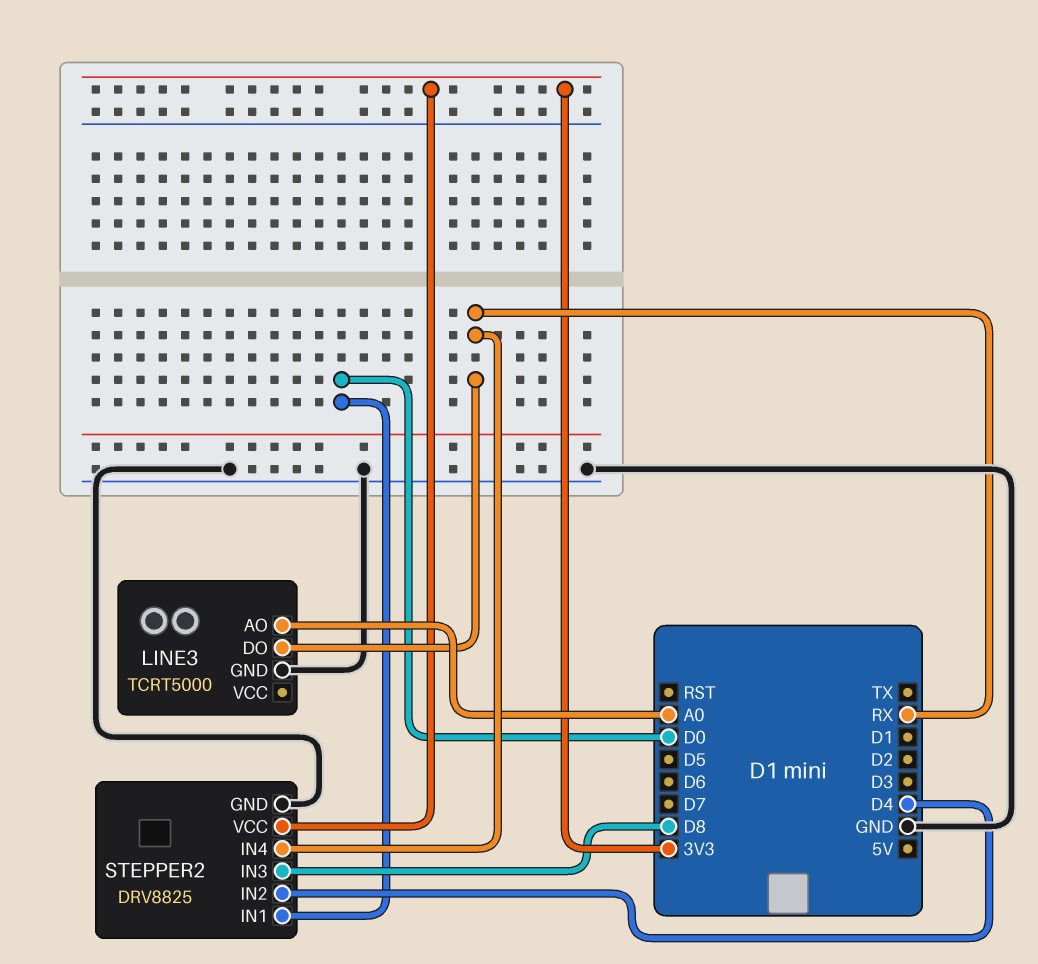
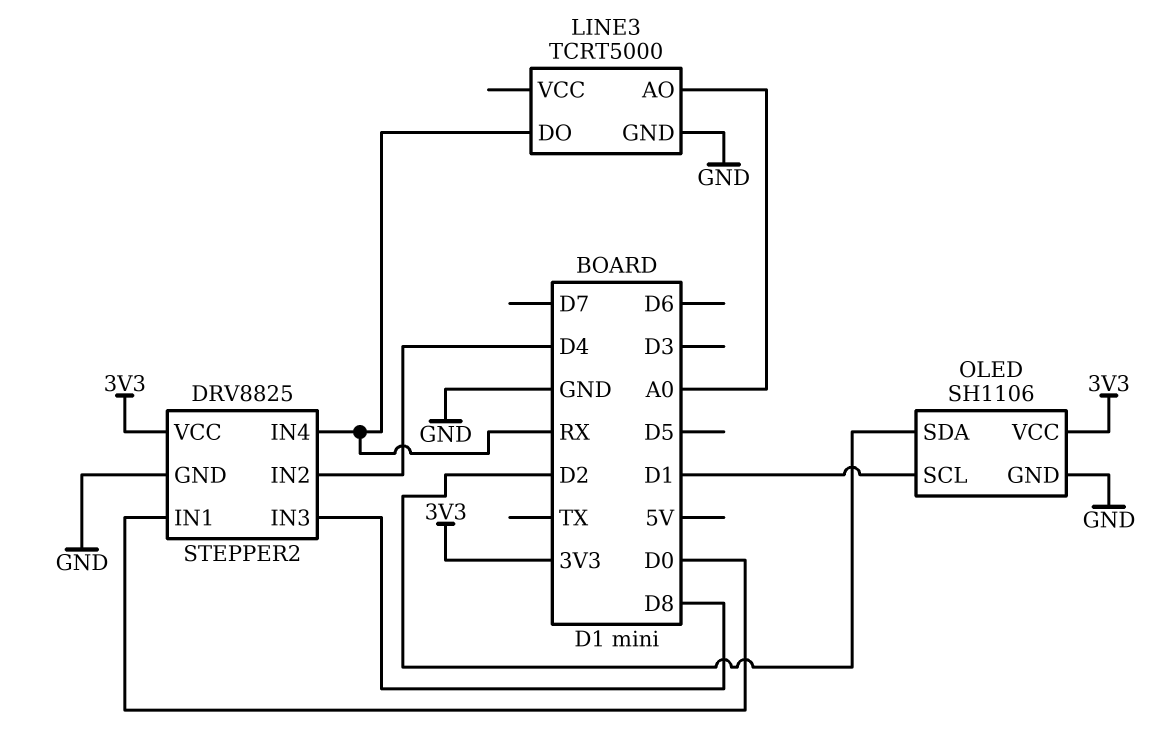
OLED: none -> SH1106
OLED pin GND: none -> GND
OLED pin SCL: none -> D1
OLED pin SDA: none -> D2
OLED pin VCC: none -> 3V3

